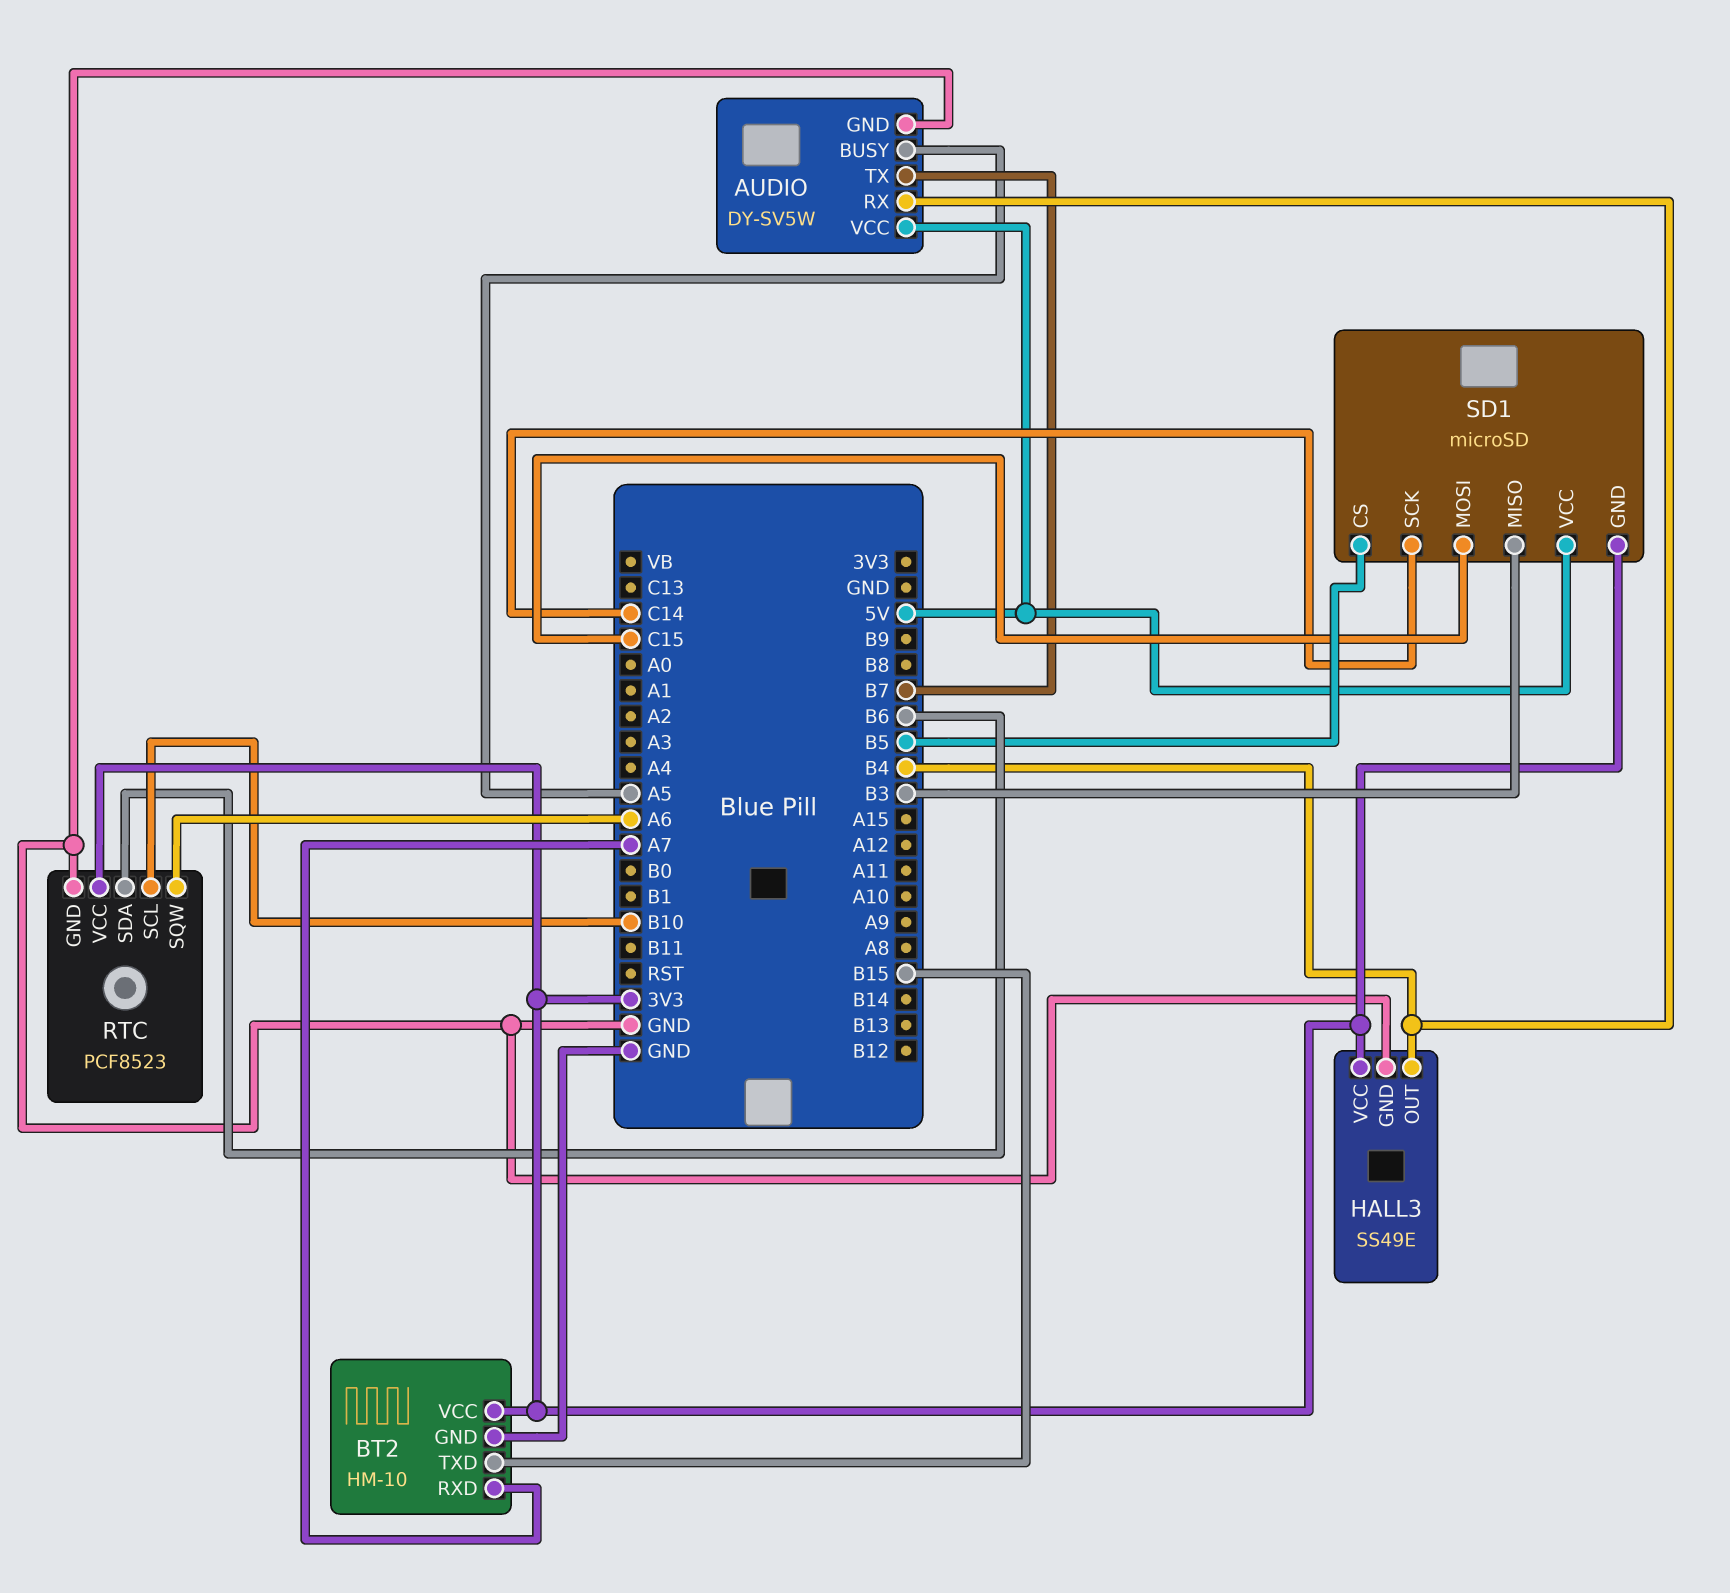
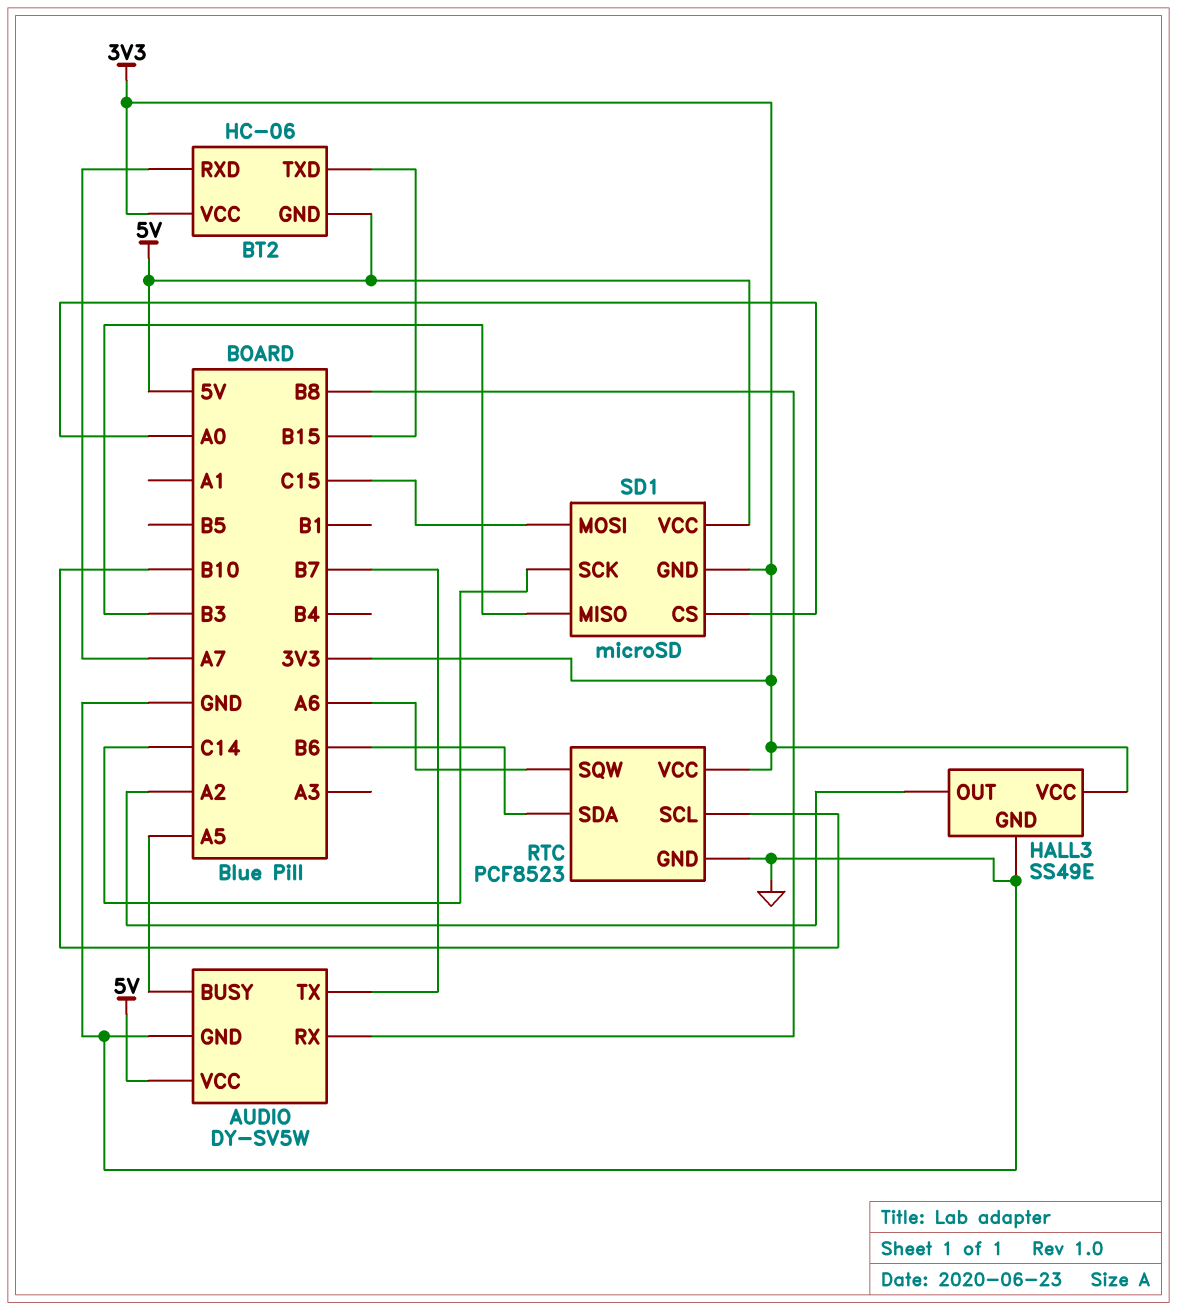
AUDIO pin RX: B4 -> B8
BT2: HM-10 -> HC-06
BT2 pin GND: GND -> 5V
HALL3 pin OUT: B4 -> A2
SD1 pin CS: B5 -> A0

